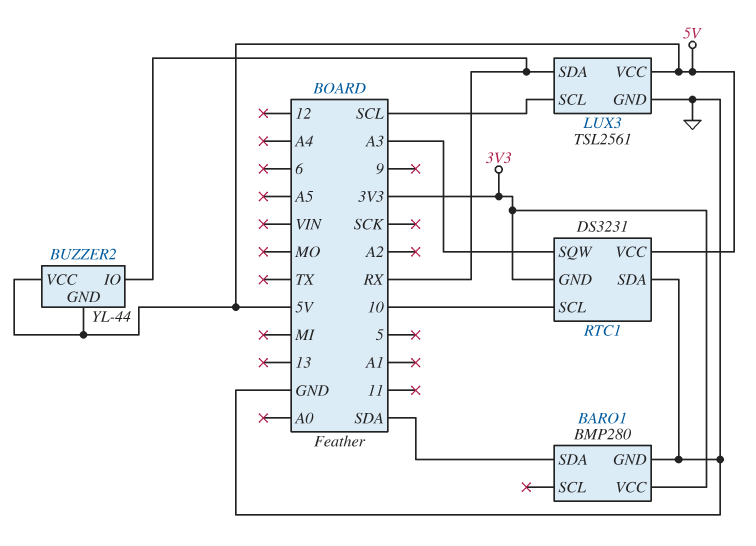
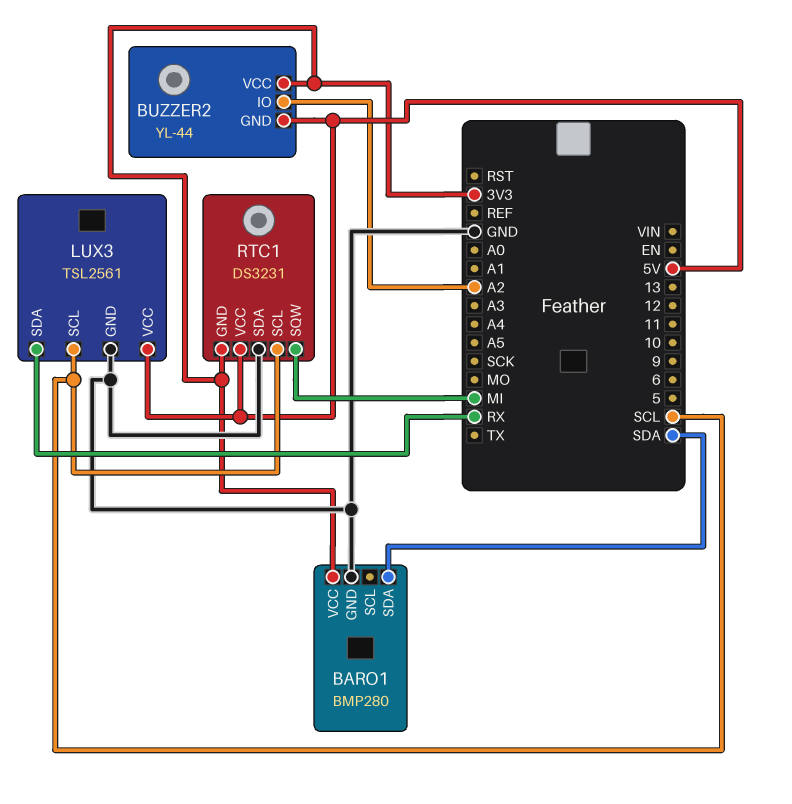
BUZZER2 pin IO: RX -> A2
BUZZER2 pin VCC: 5V -> 3V3
RTC1 pin SCL: 10 -> SCL
RTC1 pin SQW: A3 -> MI

